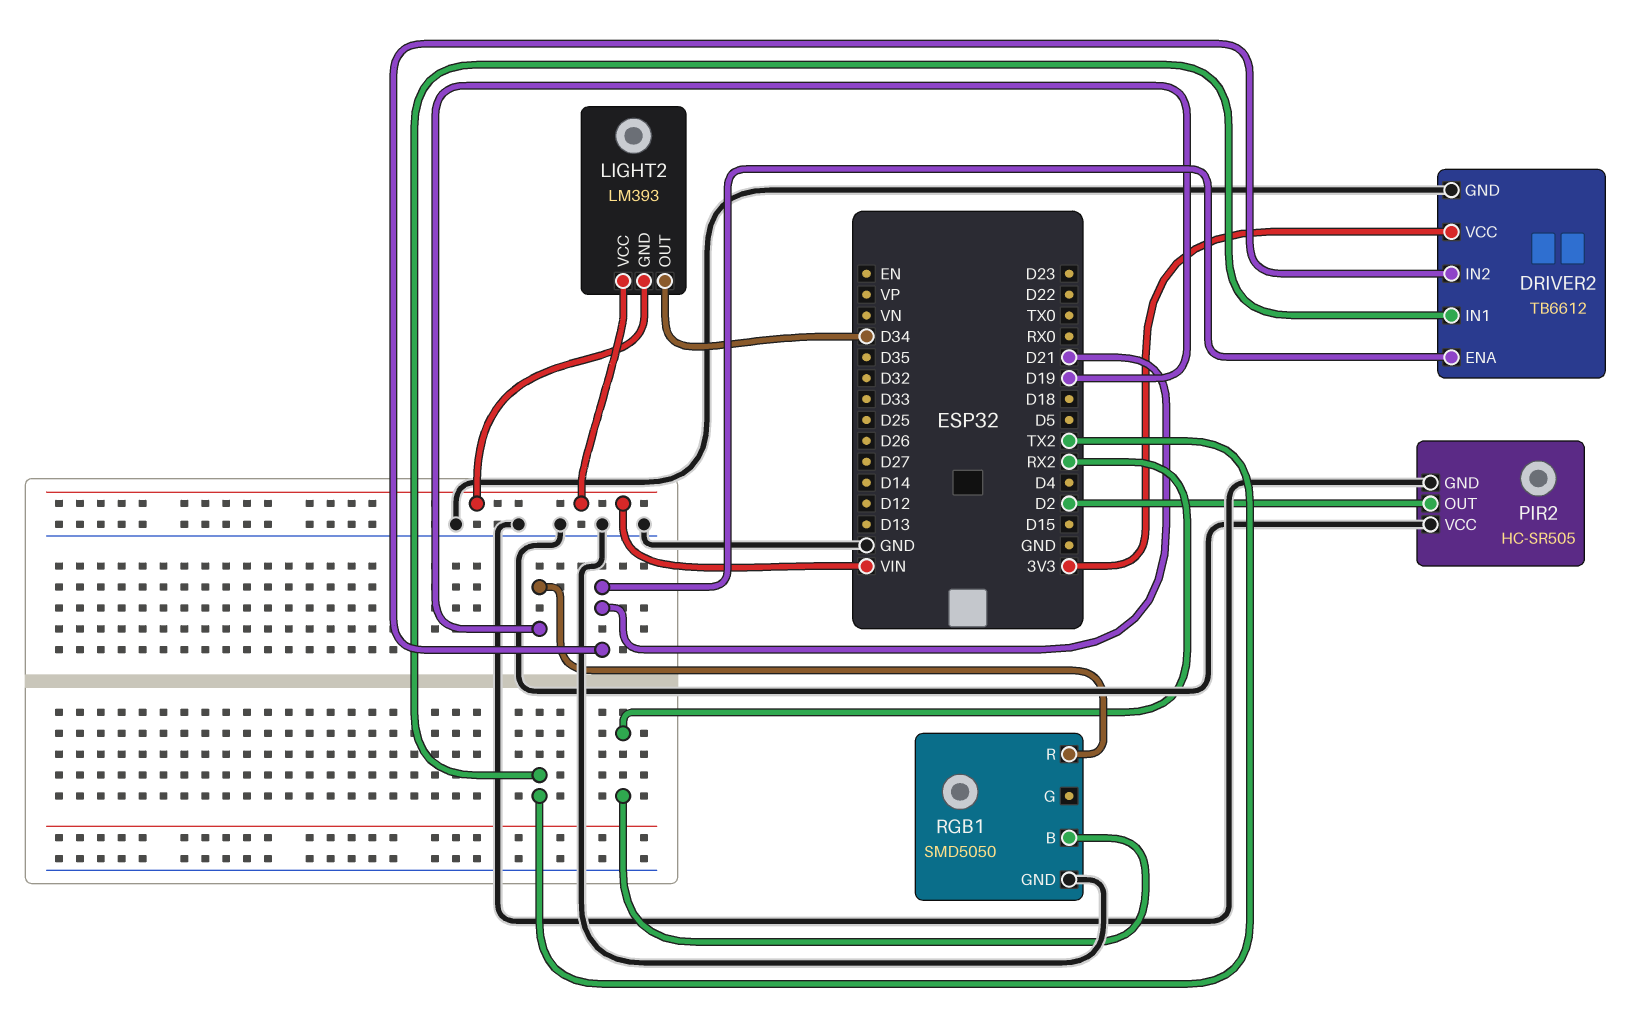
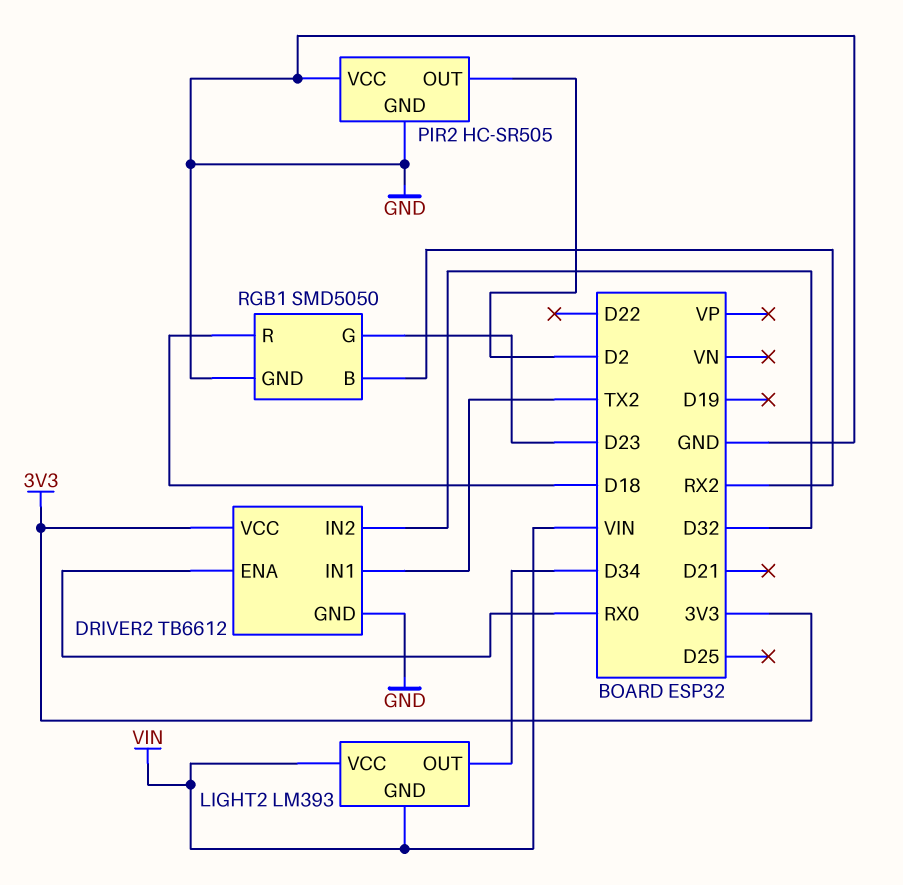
DRIVER2 pin ENA: D21 -> RX0
DRIVER2 pin IN2: D21 -> D32
RGB1 pin G: none -> D23
RGB1 pin R: D19 -> D18

